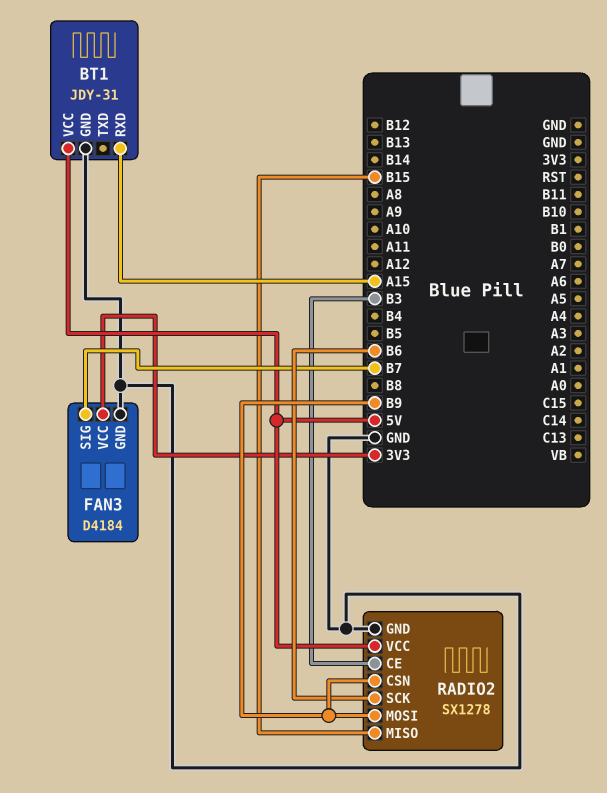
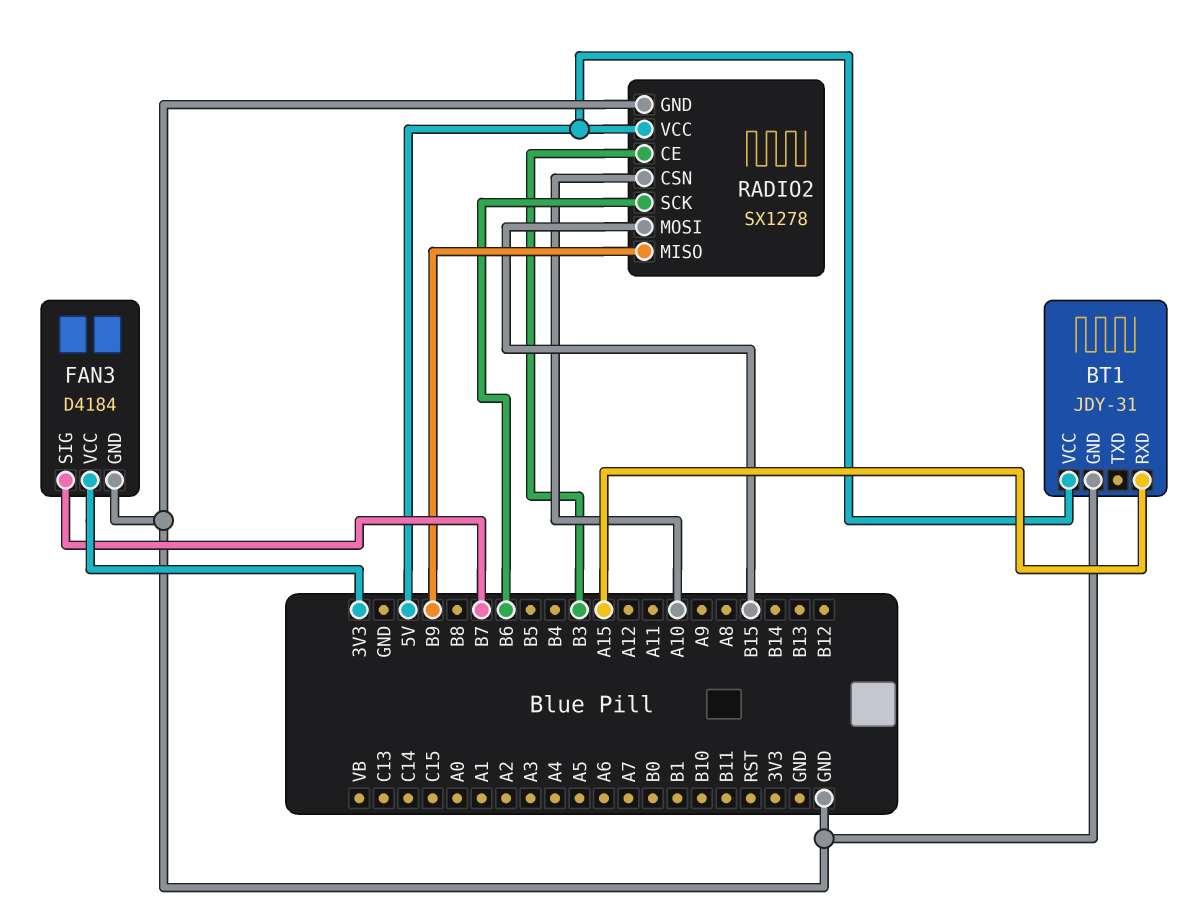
RADIO2 pin CSN: B9 -> A10
RADIO2 pin MISO: B15 -> B9
RADIO2 pin MOSI: B9 -> B15

